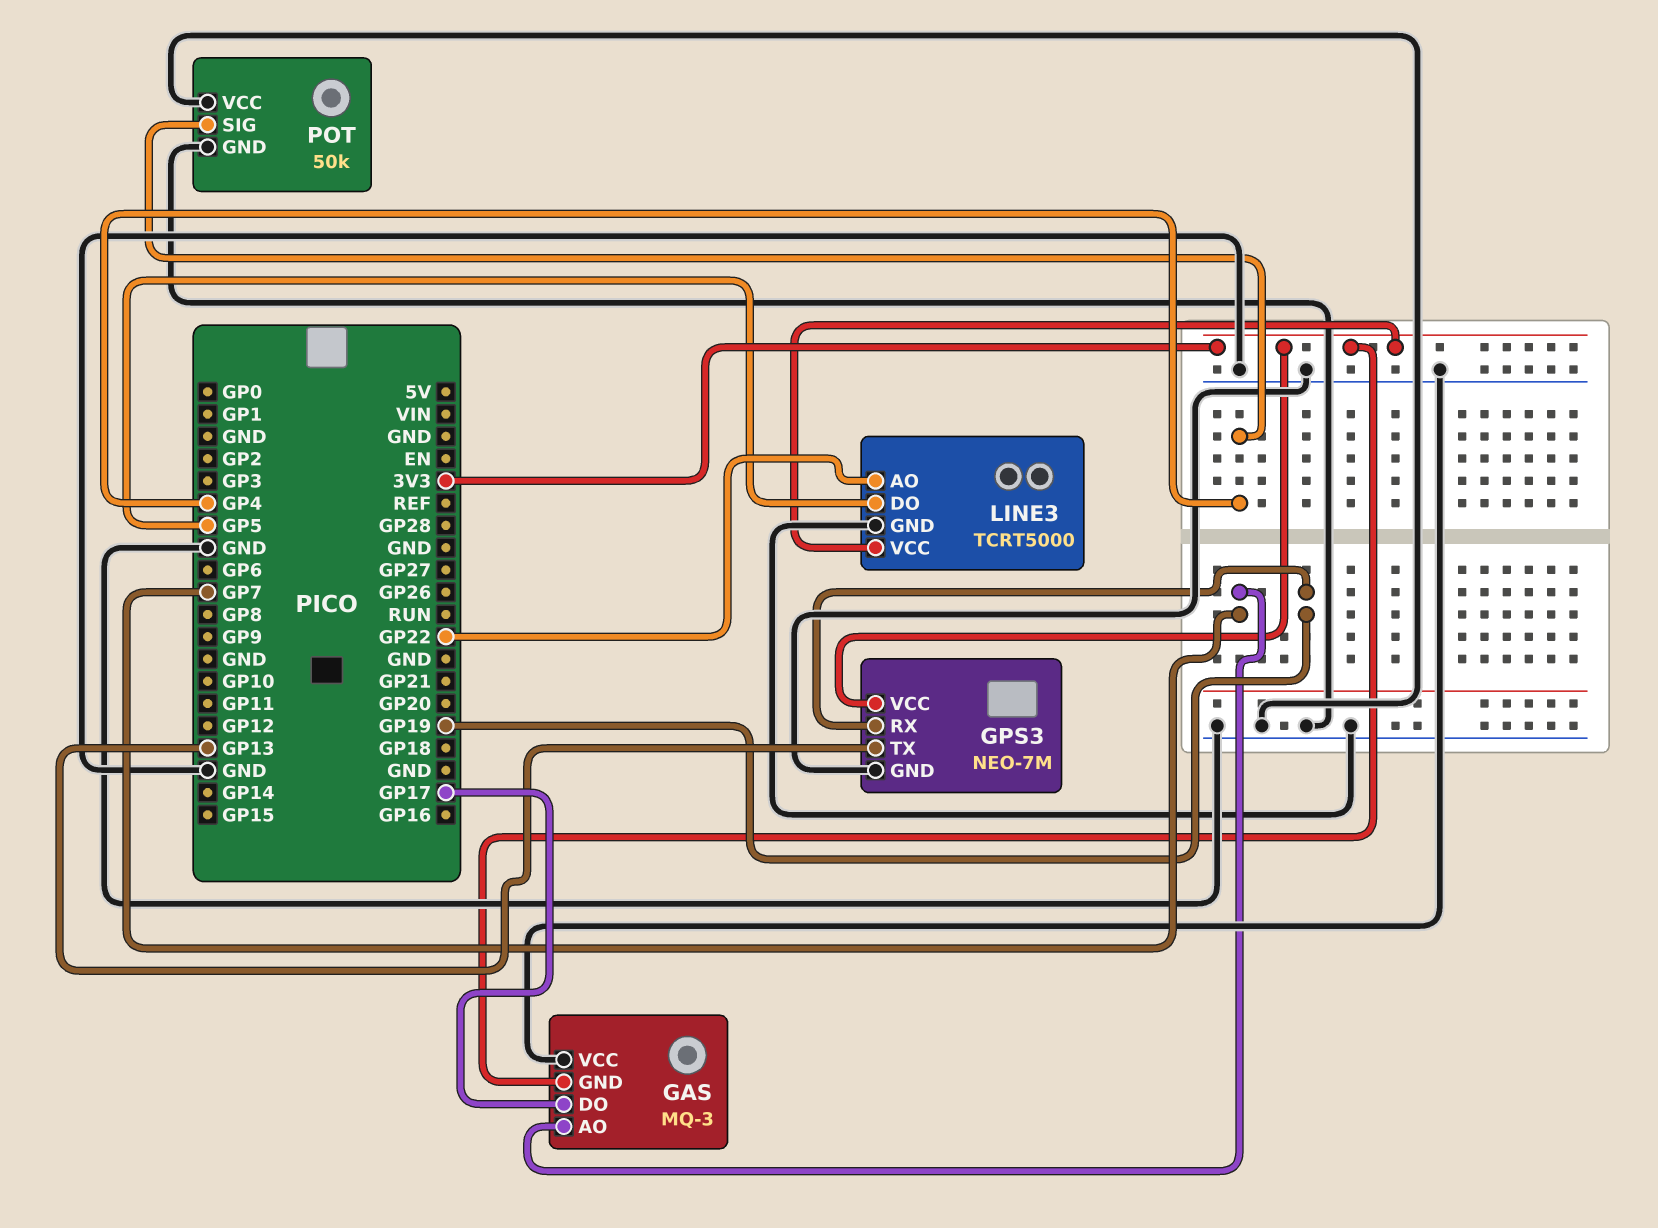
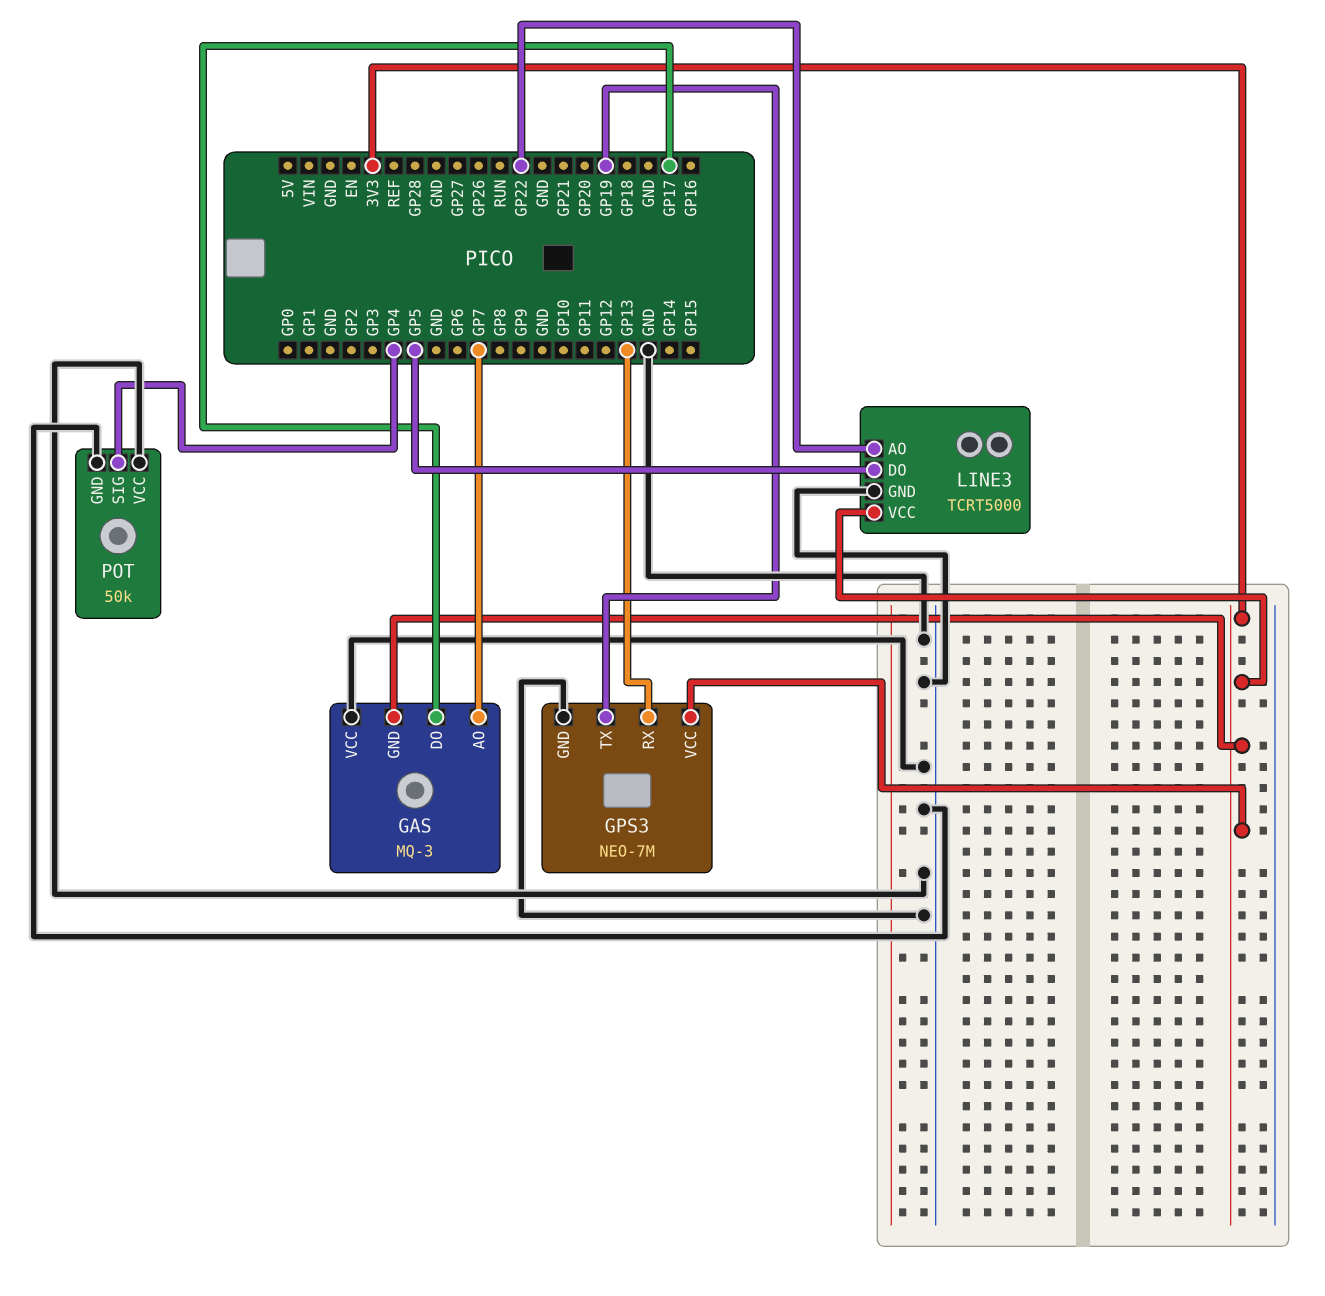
GPS3 pin RX: GP19 -> GP13
GPS3 pin TX: GP13 -> GP19

